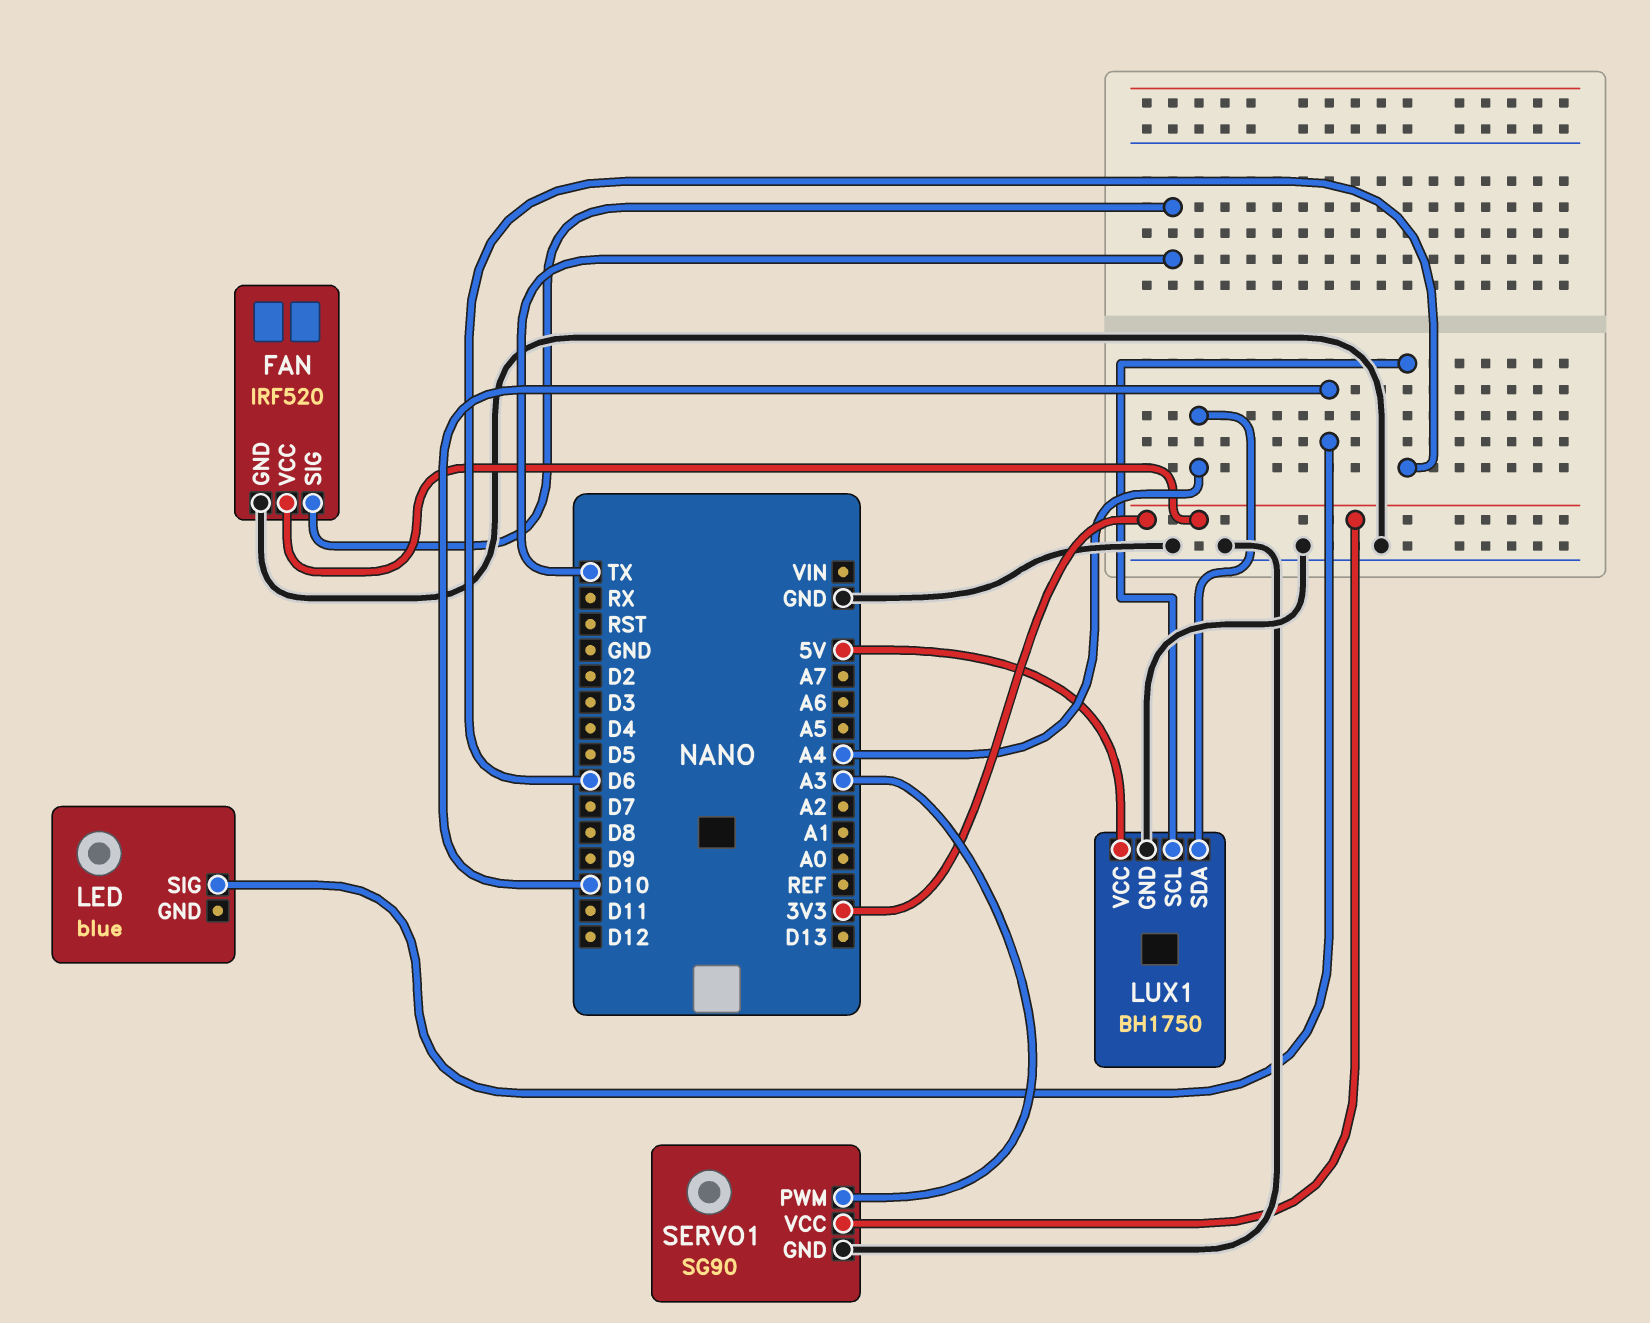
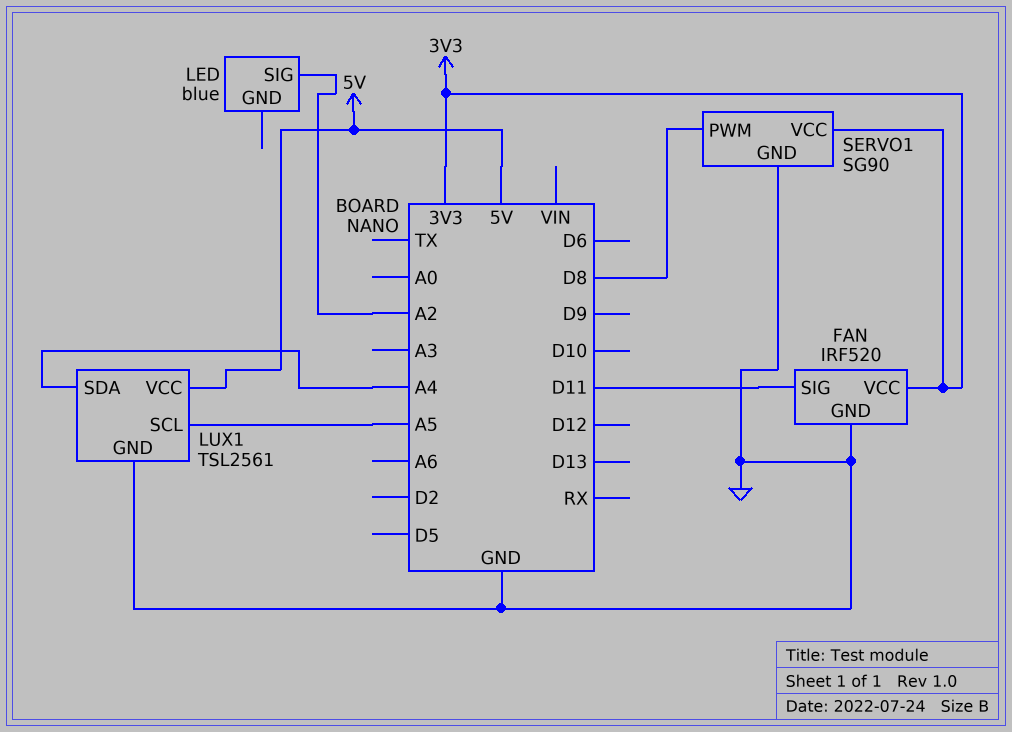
FAN pin SIG: TX -> D11
LED pin SIG: D10 -> A2
LUX1: BH1750 -> TSL2561
LUX1 pin SCL: D6 -> A5
SERVO1 pin PWM: A3 -> D8

